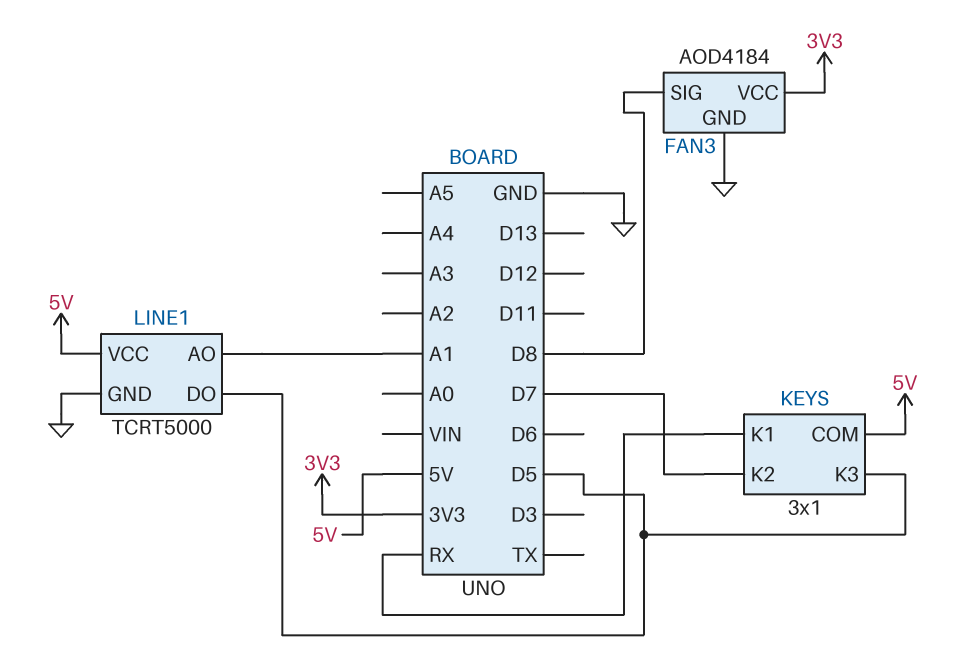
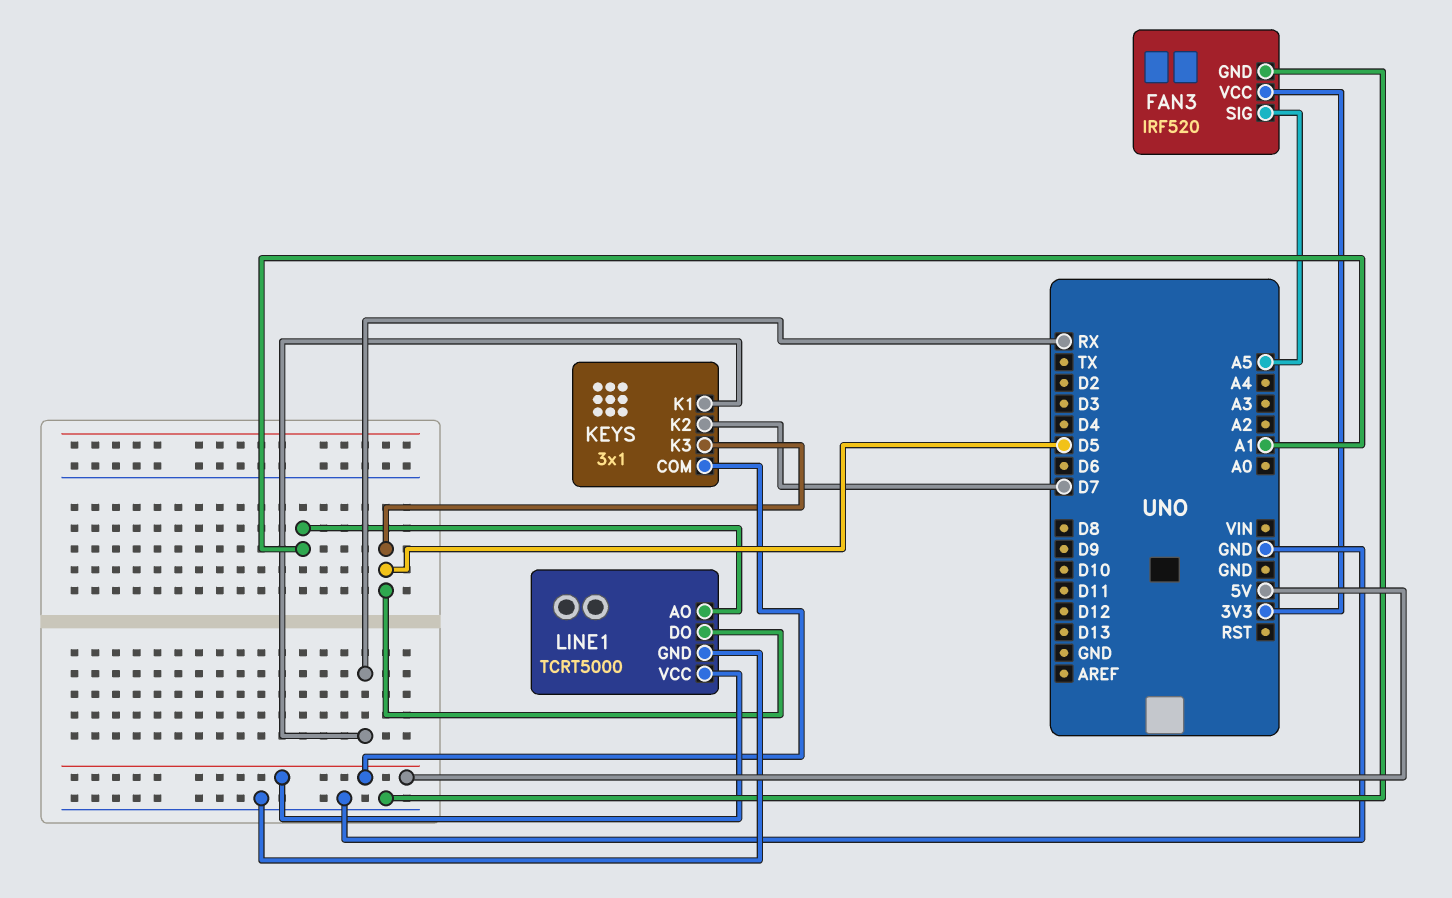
FAN3: AOD4184 -> IRF520
FAN3 pin SIG: D8 -> A5

